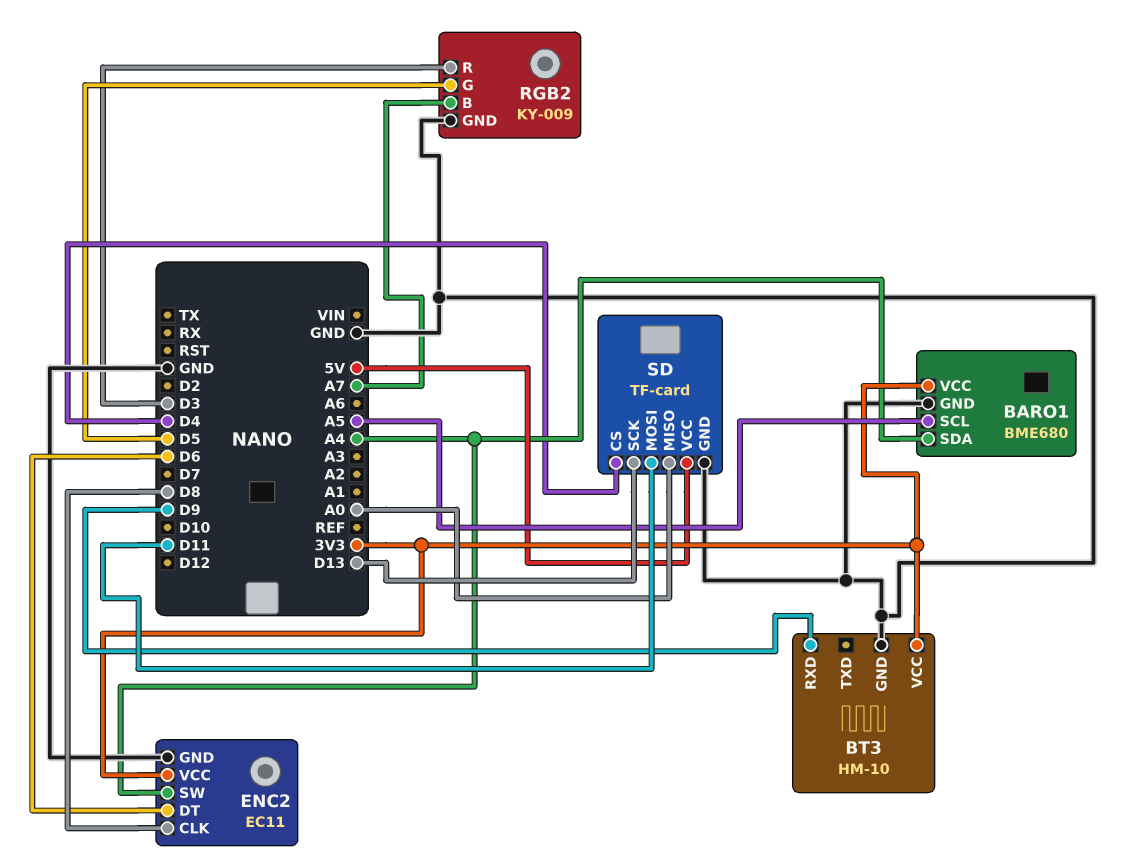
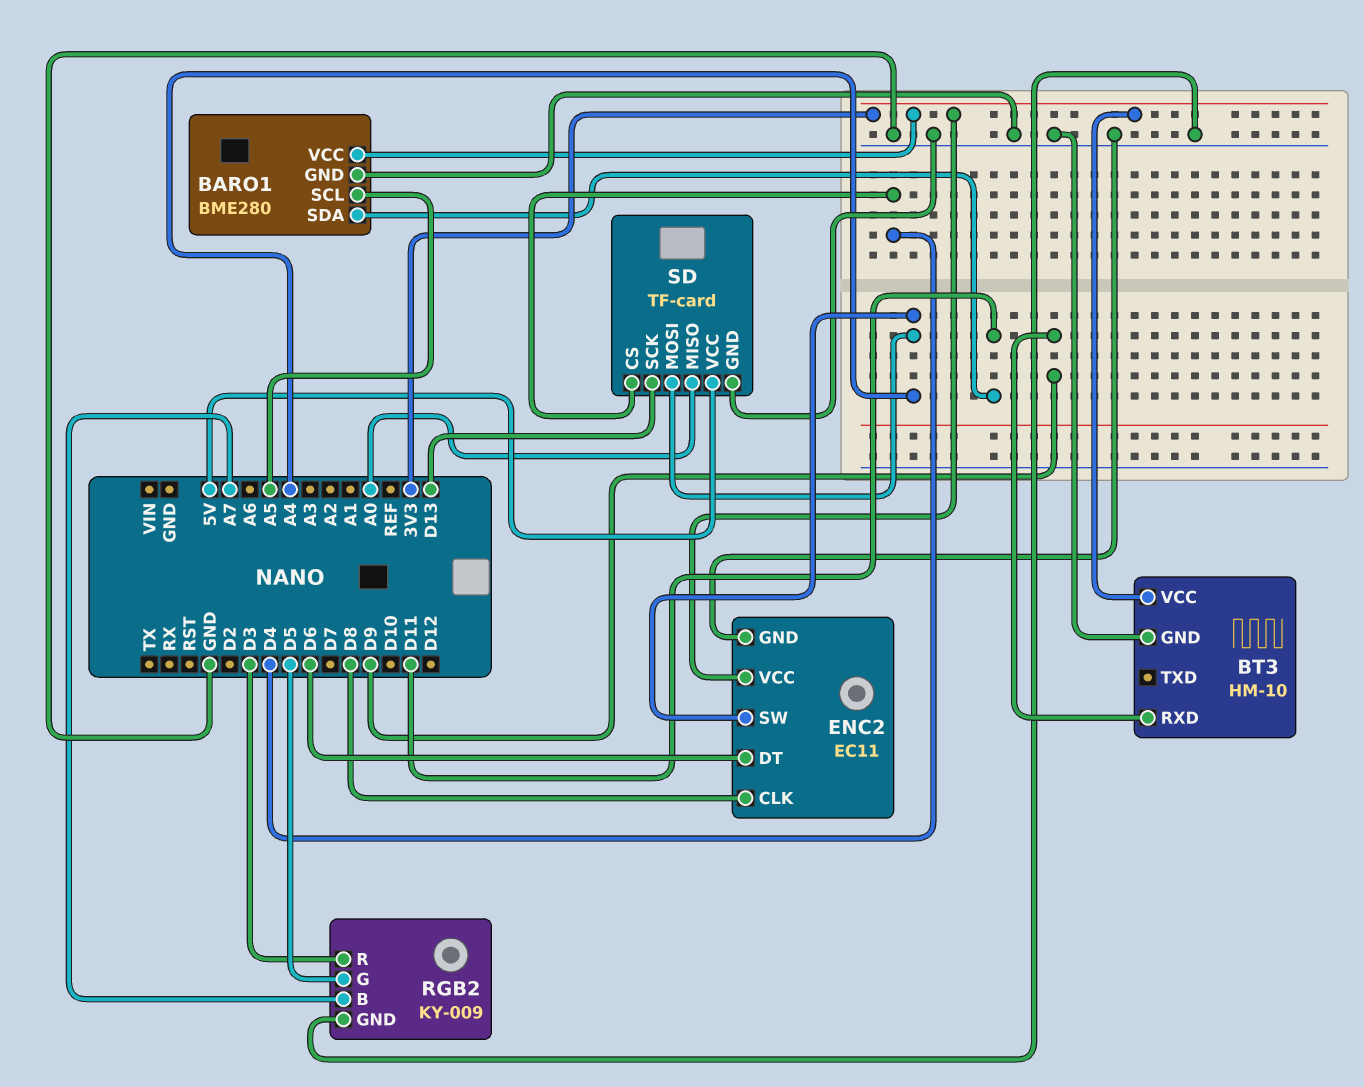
BARO1: BME680 -> BME280
BARO1 pin SDA: A4 -> D11
SD pin MOSI: D11 -> A4

